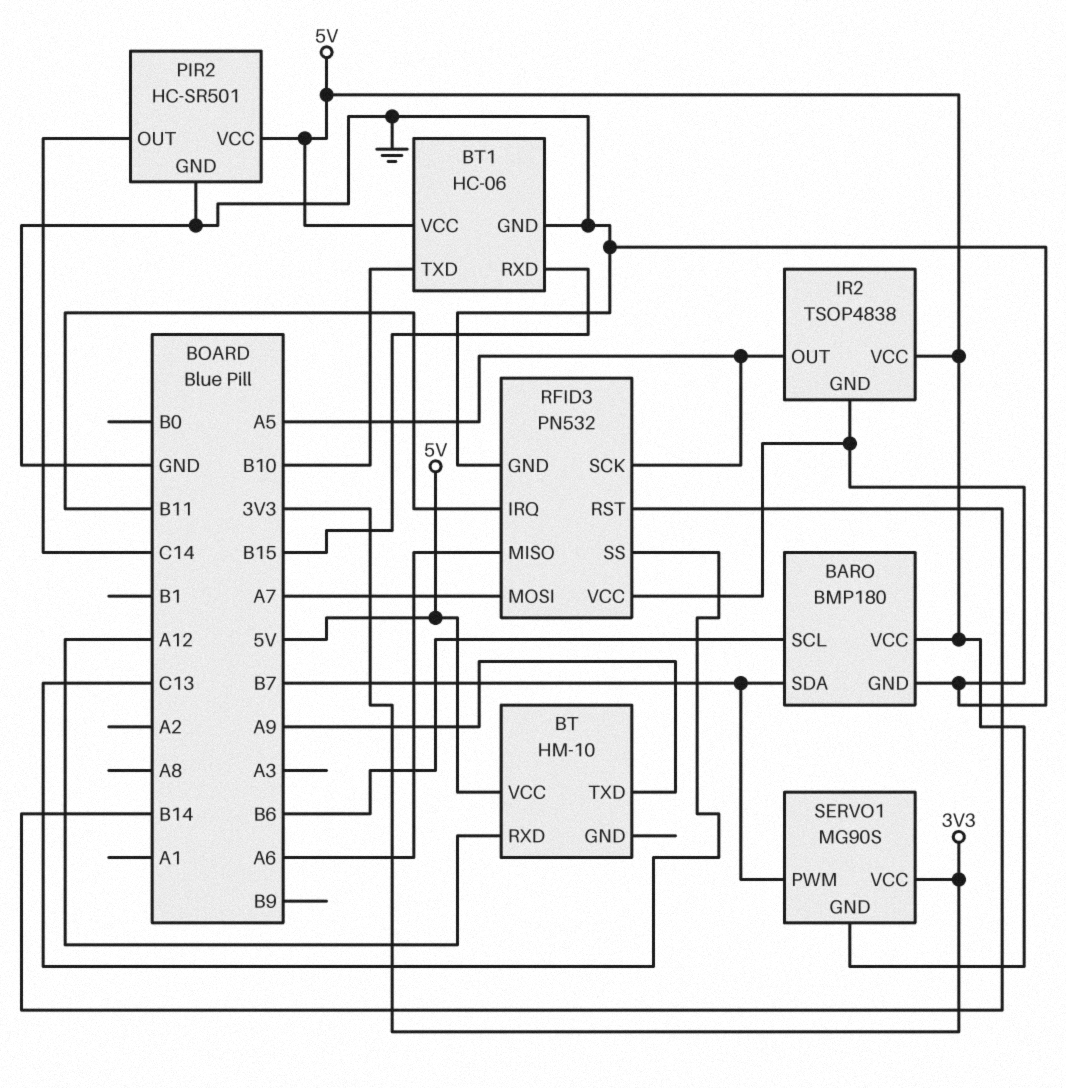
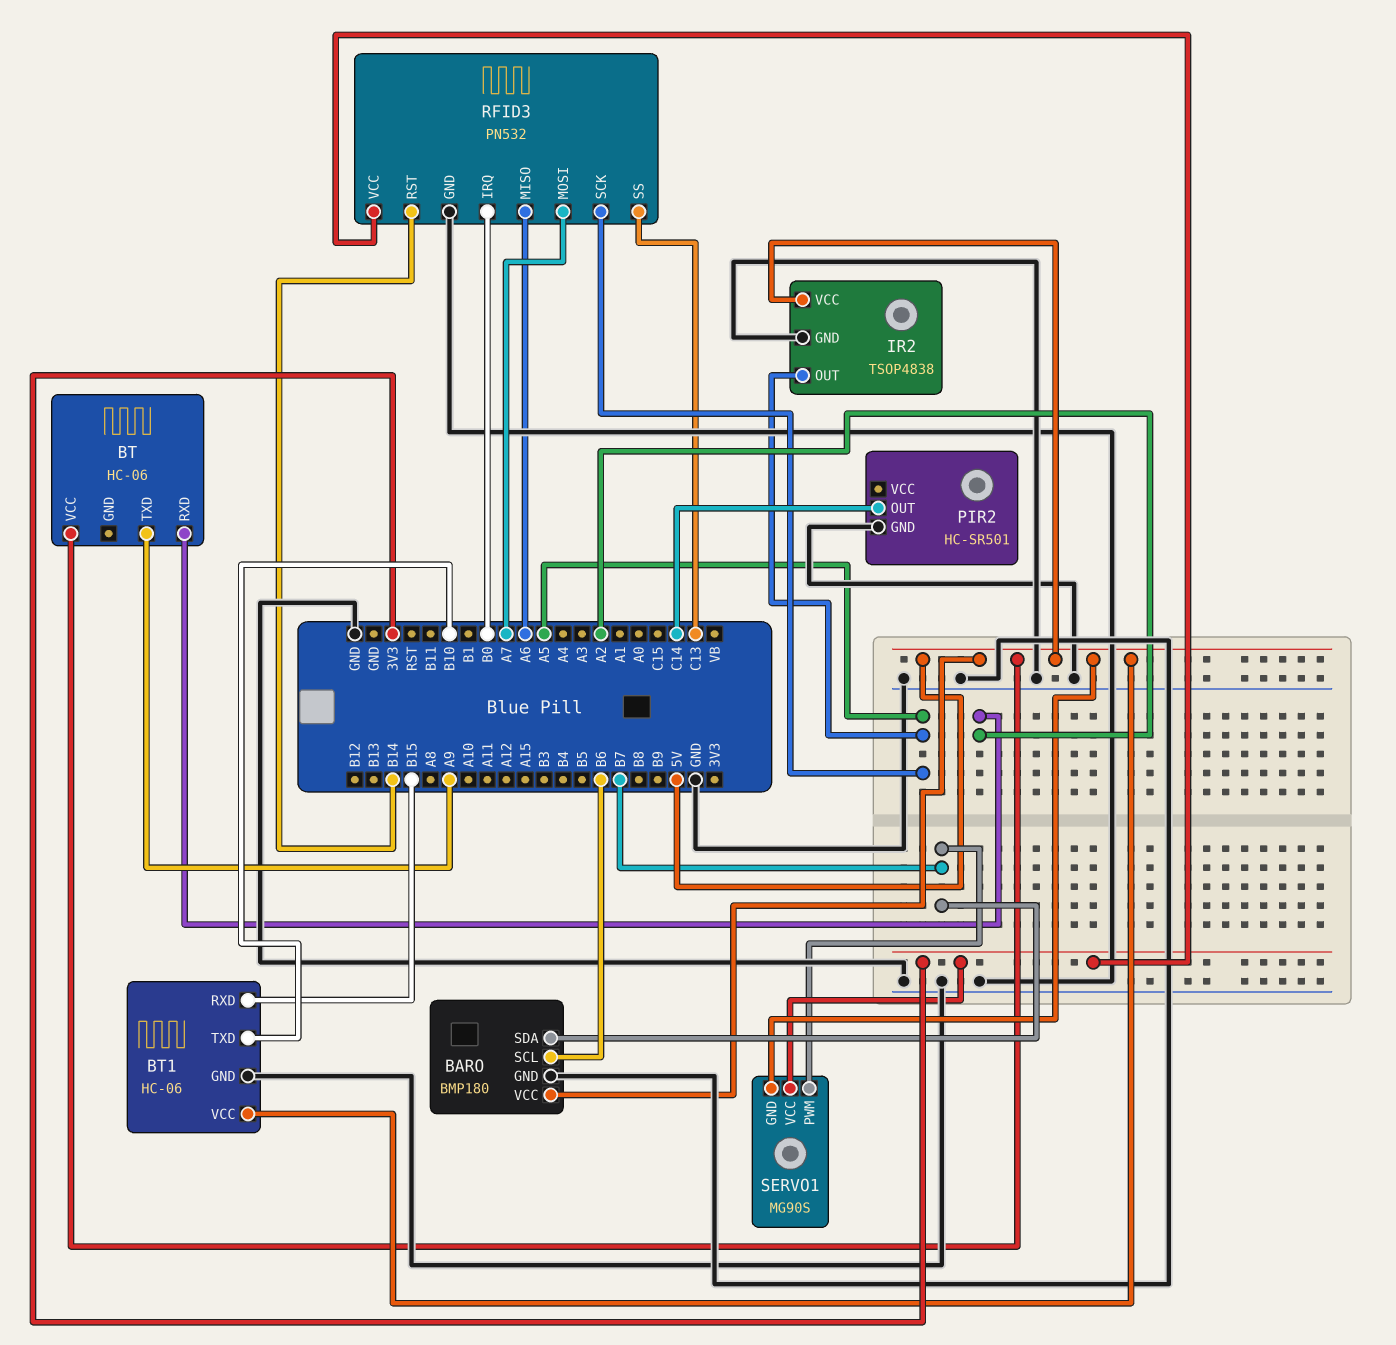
BT: HM-10 -> HC-06
BT pin RXD: A12 -> A2
PIR2 pin VCC: 5V -> none
RFID3 pin IRQ: B11 -> B0
RFID3 pin VCC: GND -> 3V3

